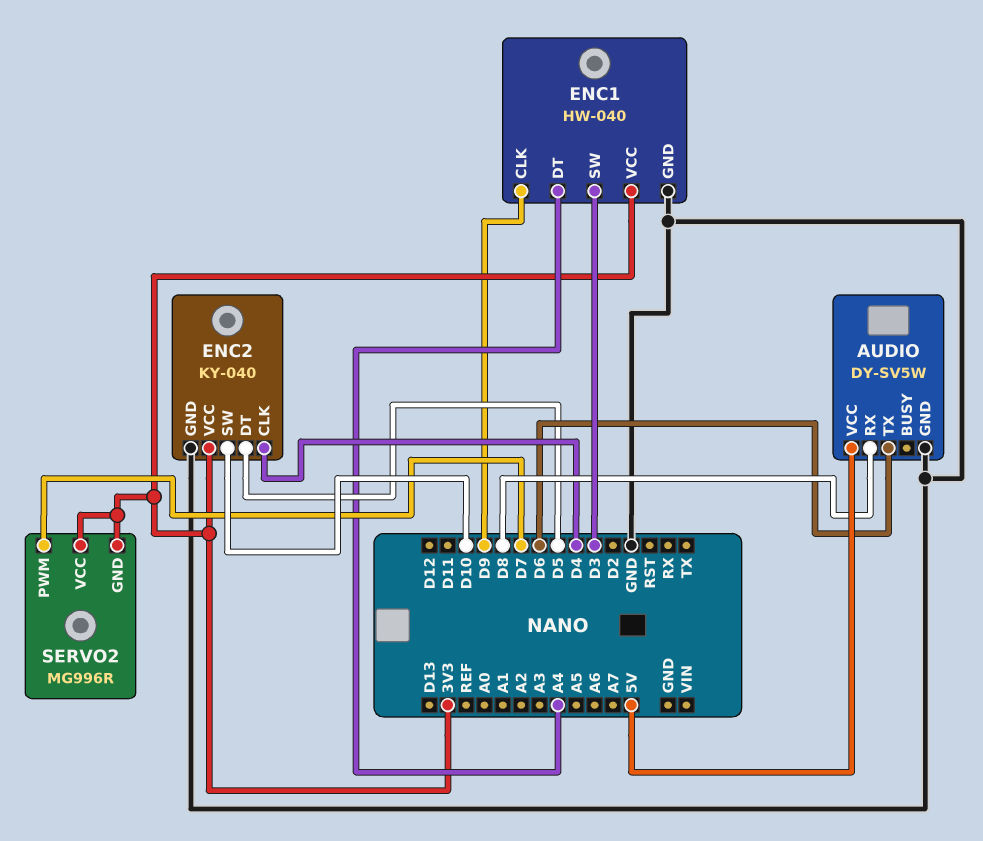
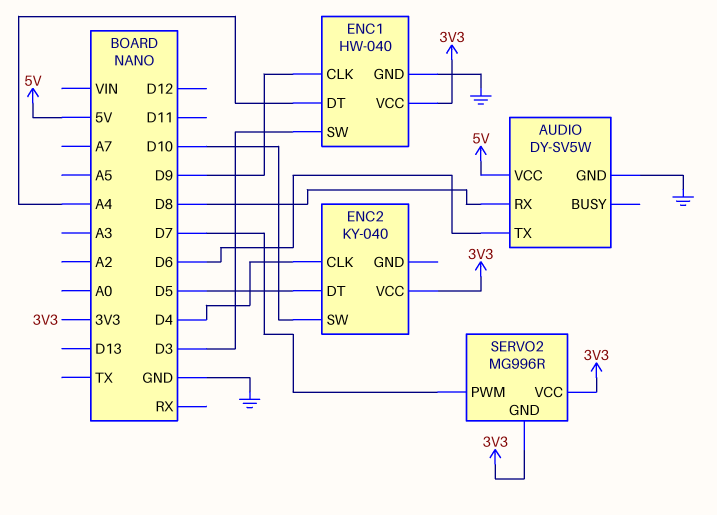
ENC2 pin GND: GND -> none

